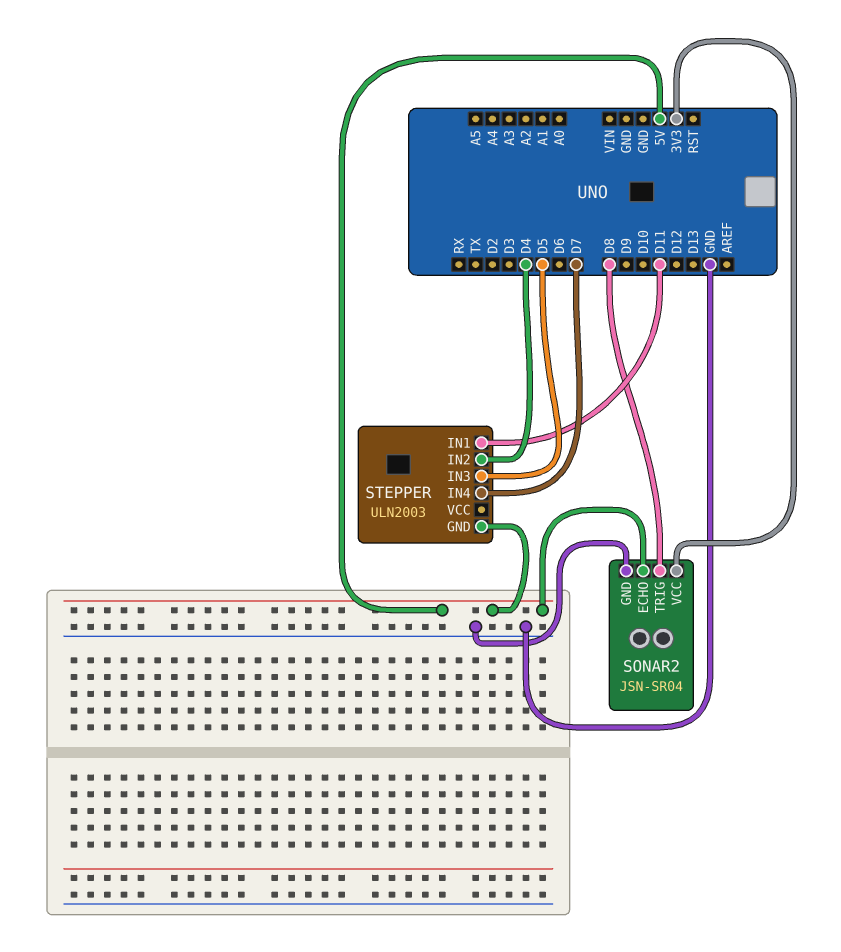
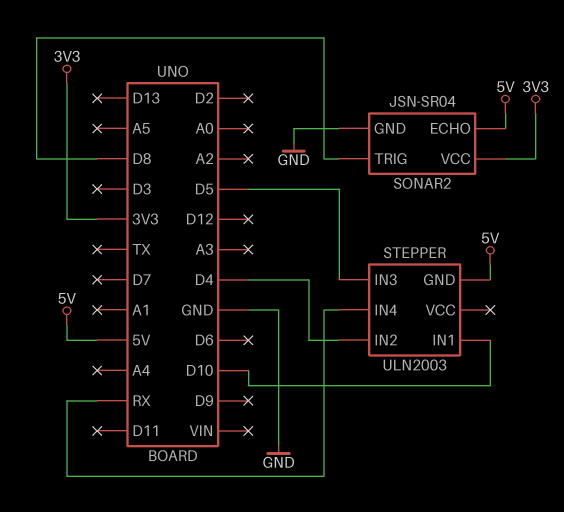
STEPPER pin IN1: D11 -> D10
STEPPER pin IN4: D7 -> RX

